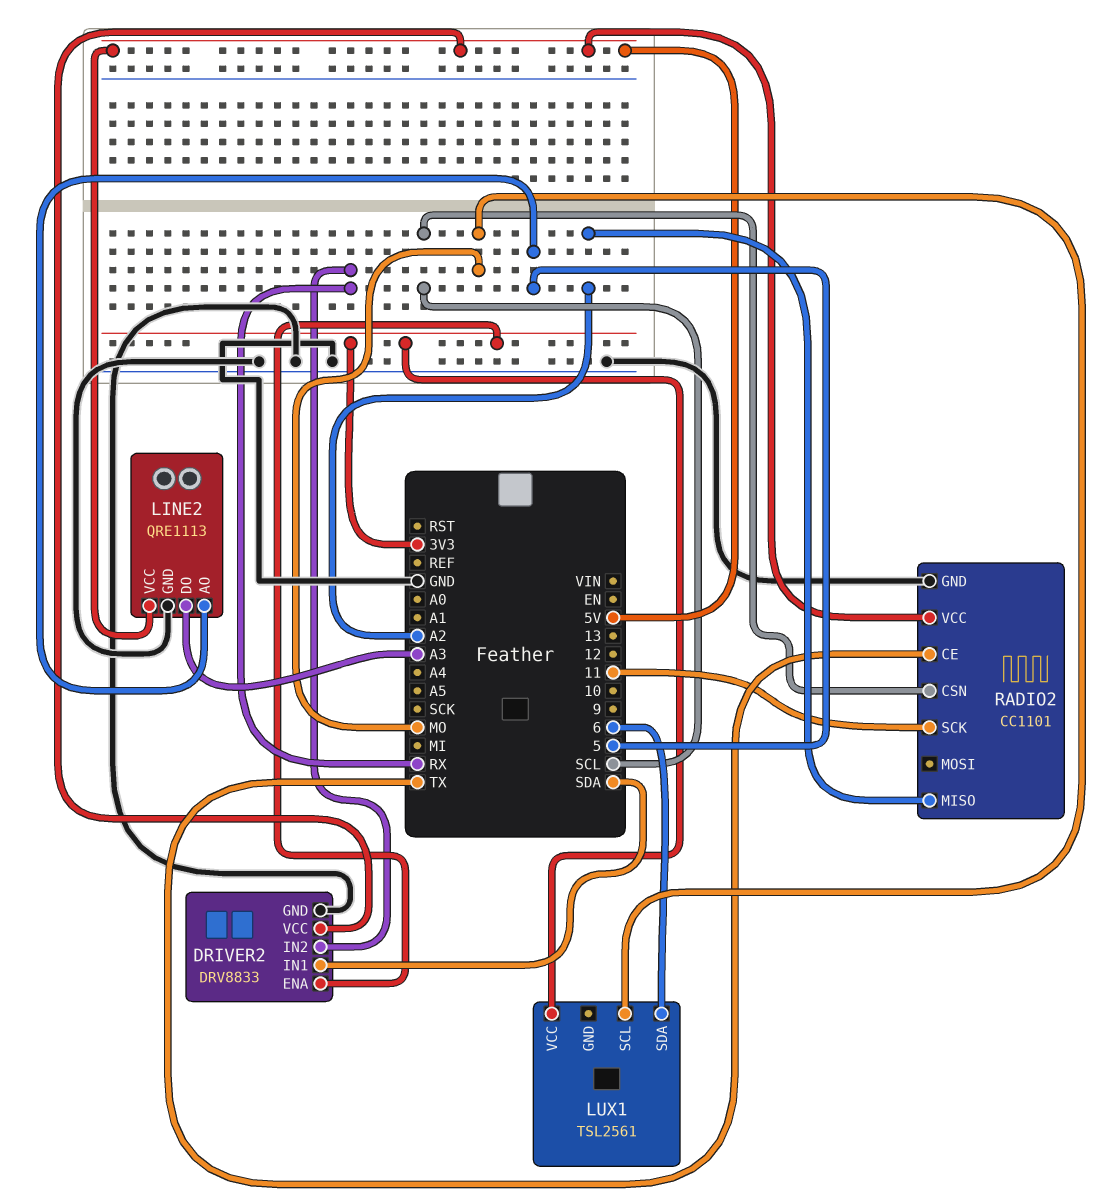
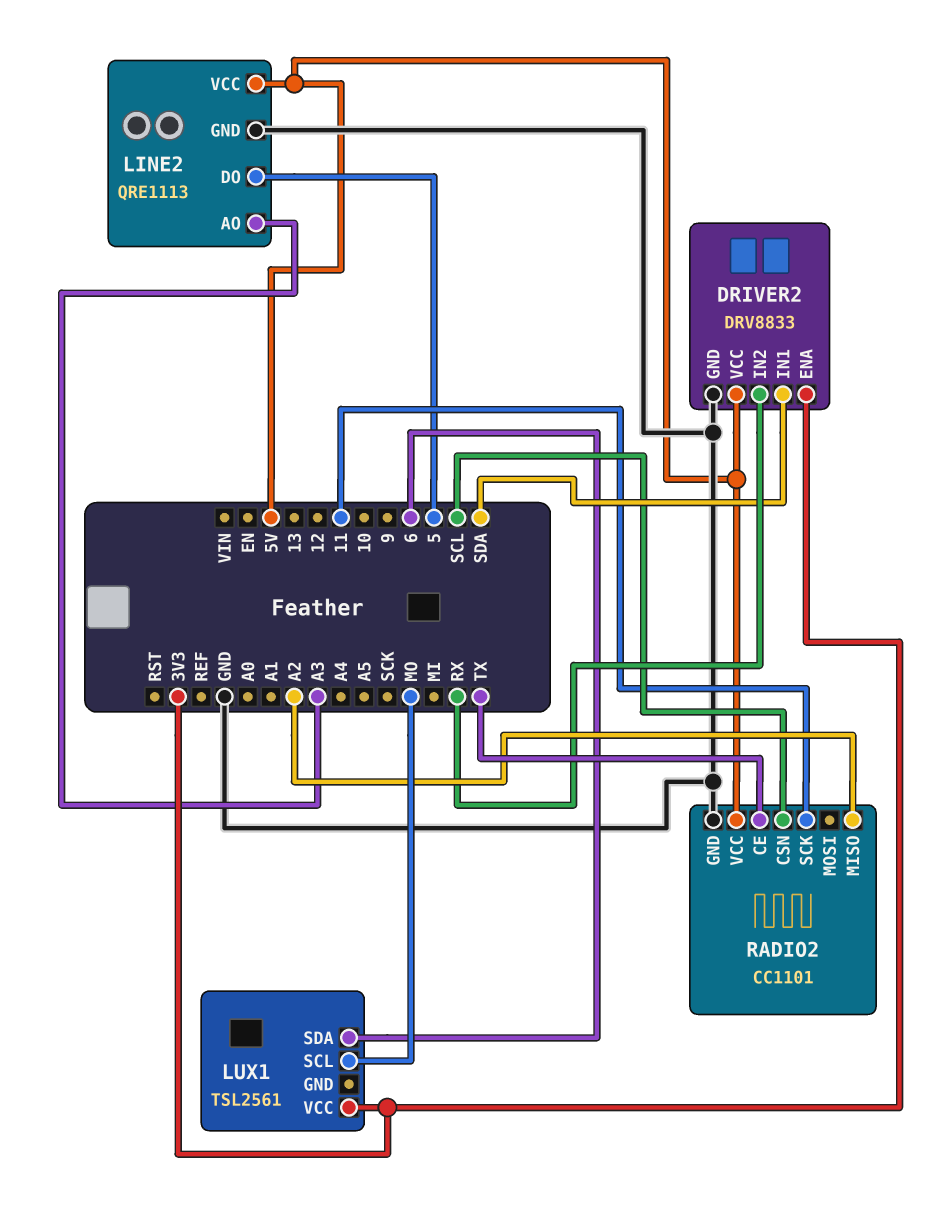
LINE2 pin AO: 5 -> A3
LINE2 pin DO: A3 -> 5

